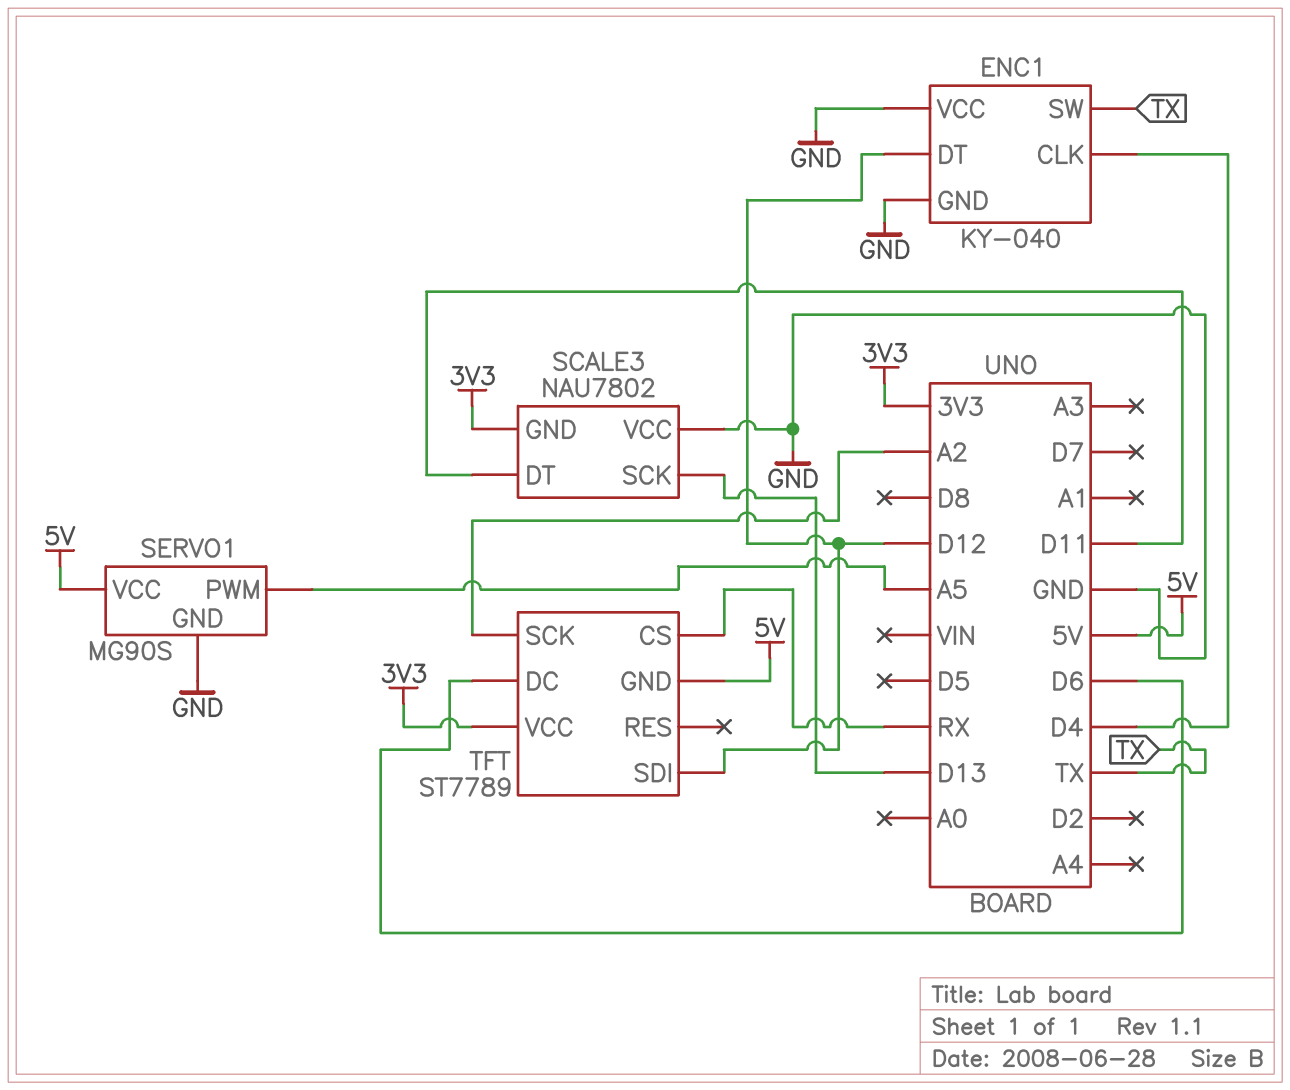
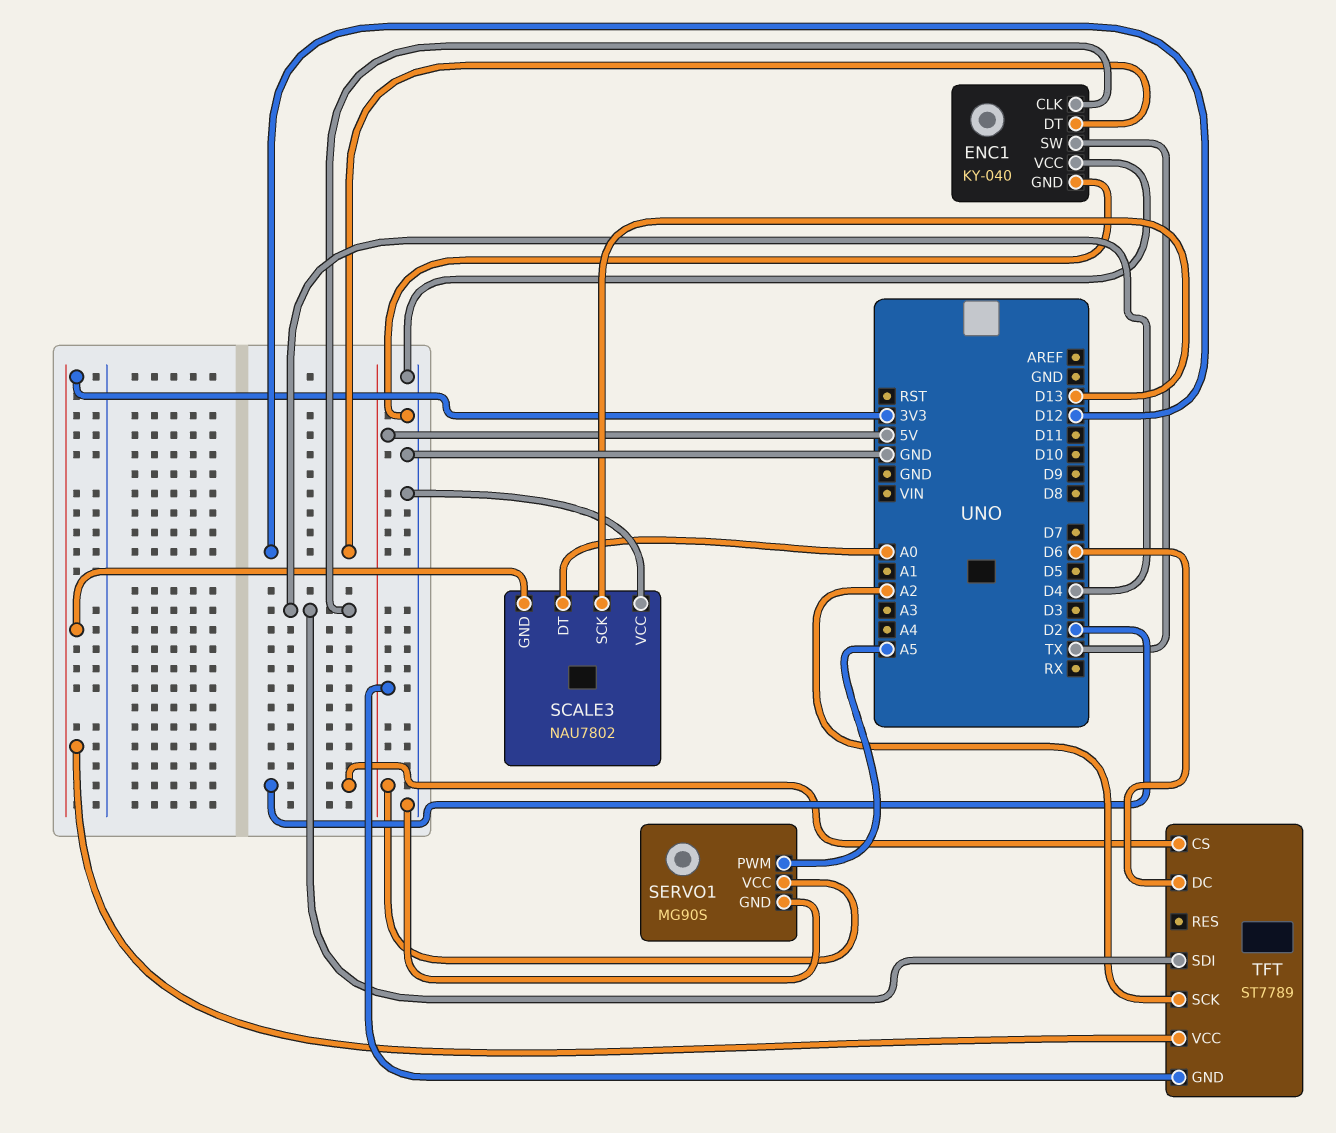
SCALE3 pin DT: D11 -> A0
TFT pin CS: RX -> D2
TFT pin SDI: D12 -> D4

